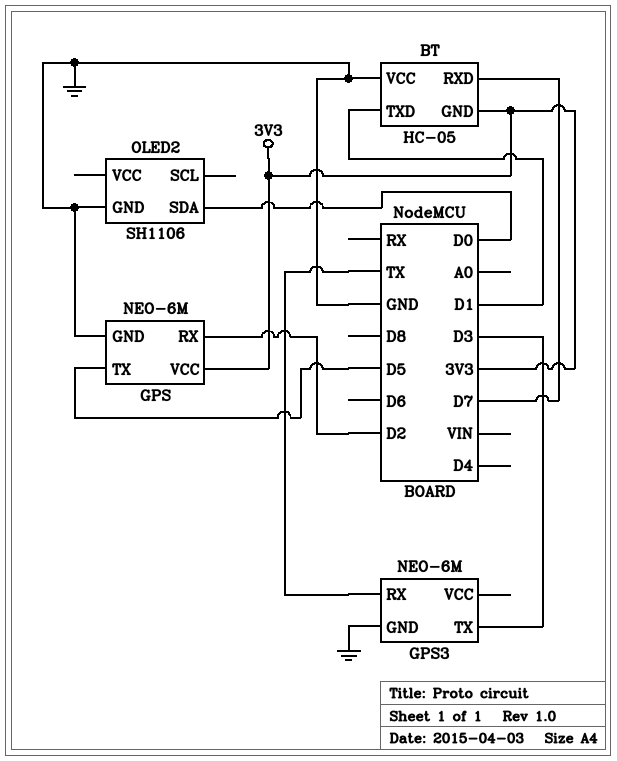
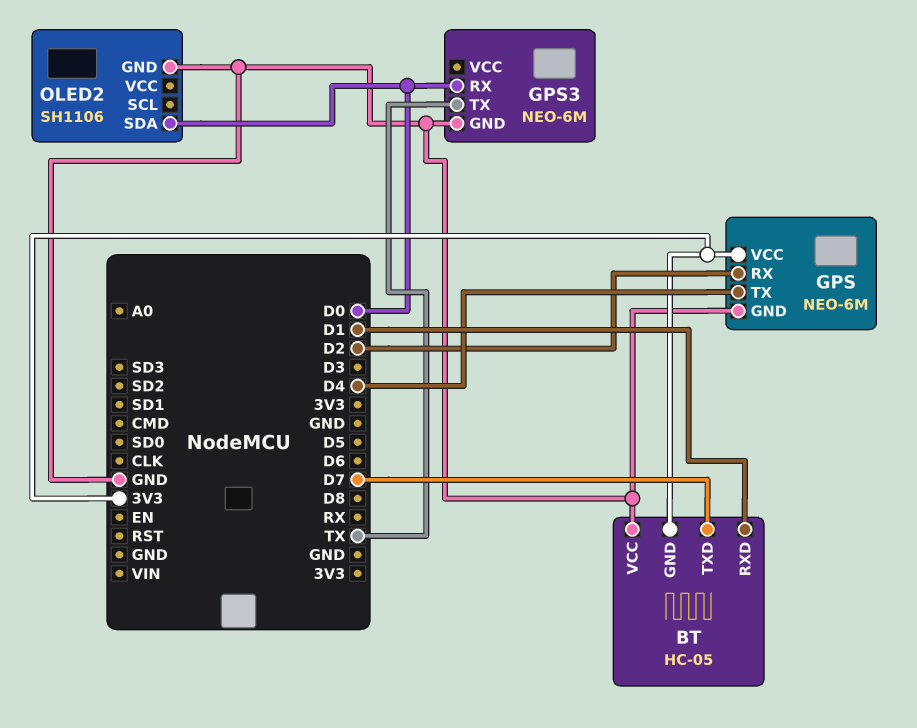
BT pin RXD: D7 -> D1
BT pin TXD: D1 -> D7
GPS pin TX: D5 -> D4
GPS3 pin RX: TX -> D0
GPS3 pin TX: D3 -> TX

